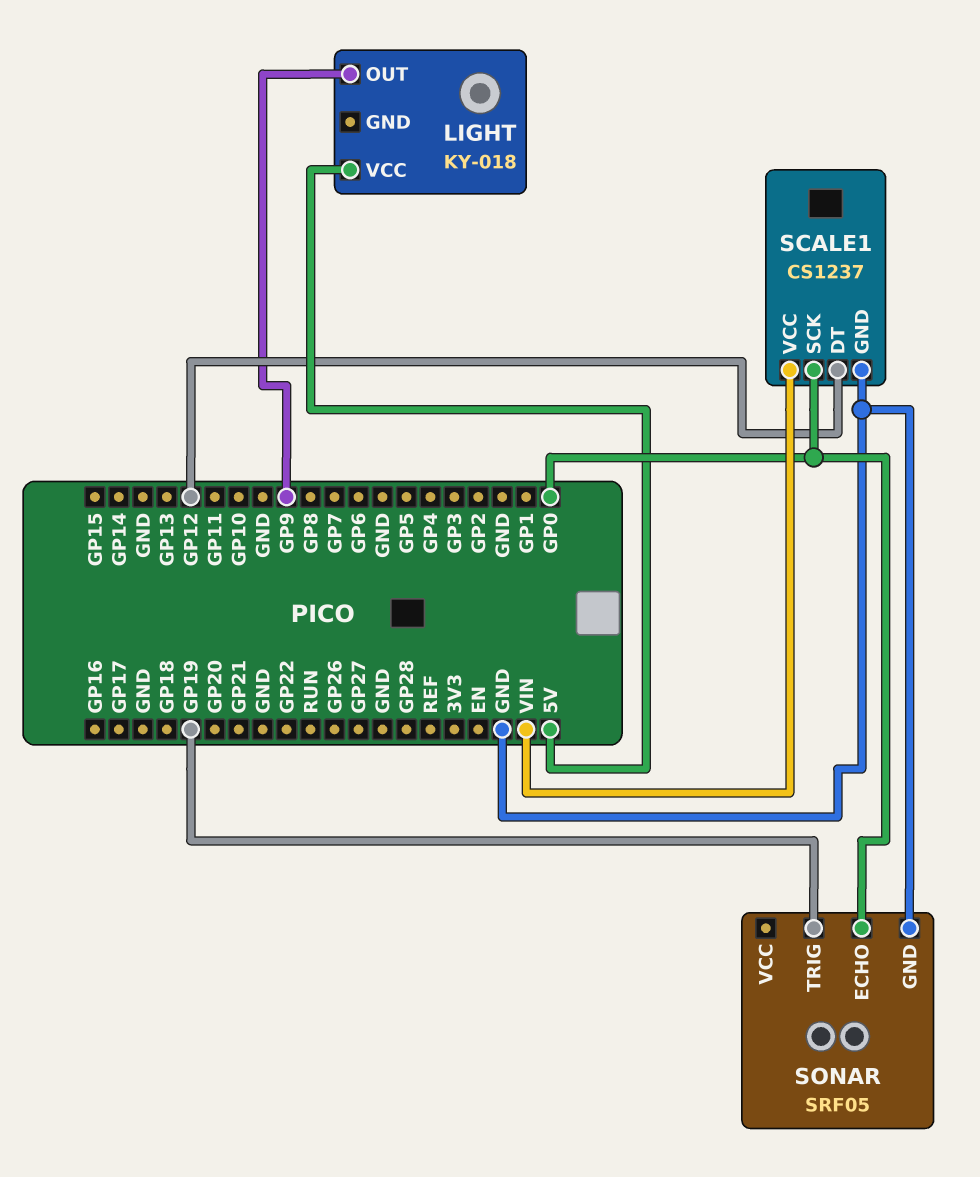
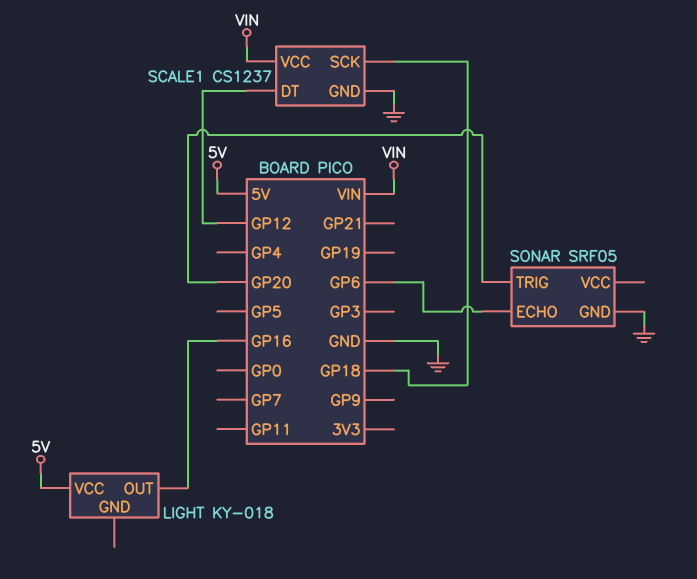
LIGHT pin OUT: GP9 -> GP16
SCALE1 pin SCK: GP0 -> GP18
SONAR pin ECHO: GP0 -> GP6
SONAR pin TRIG: GP19 -> GP20

